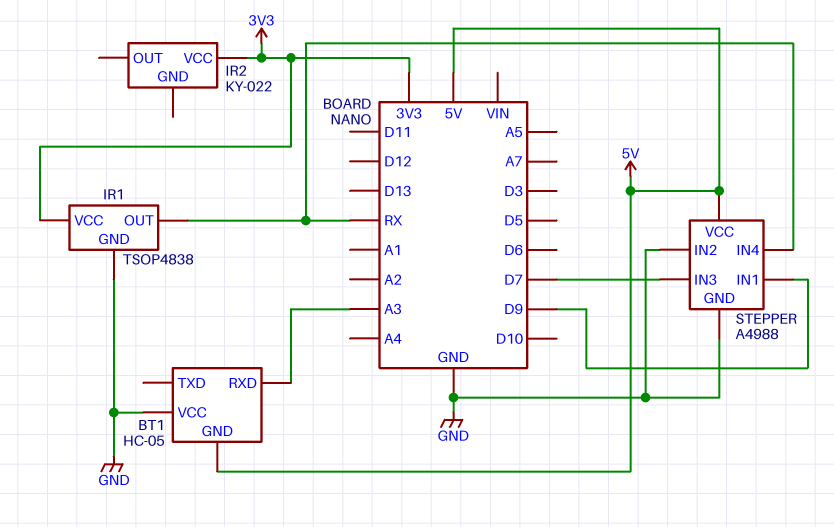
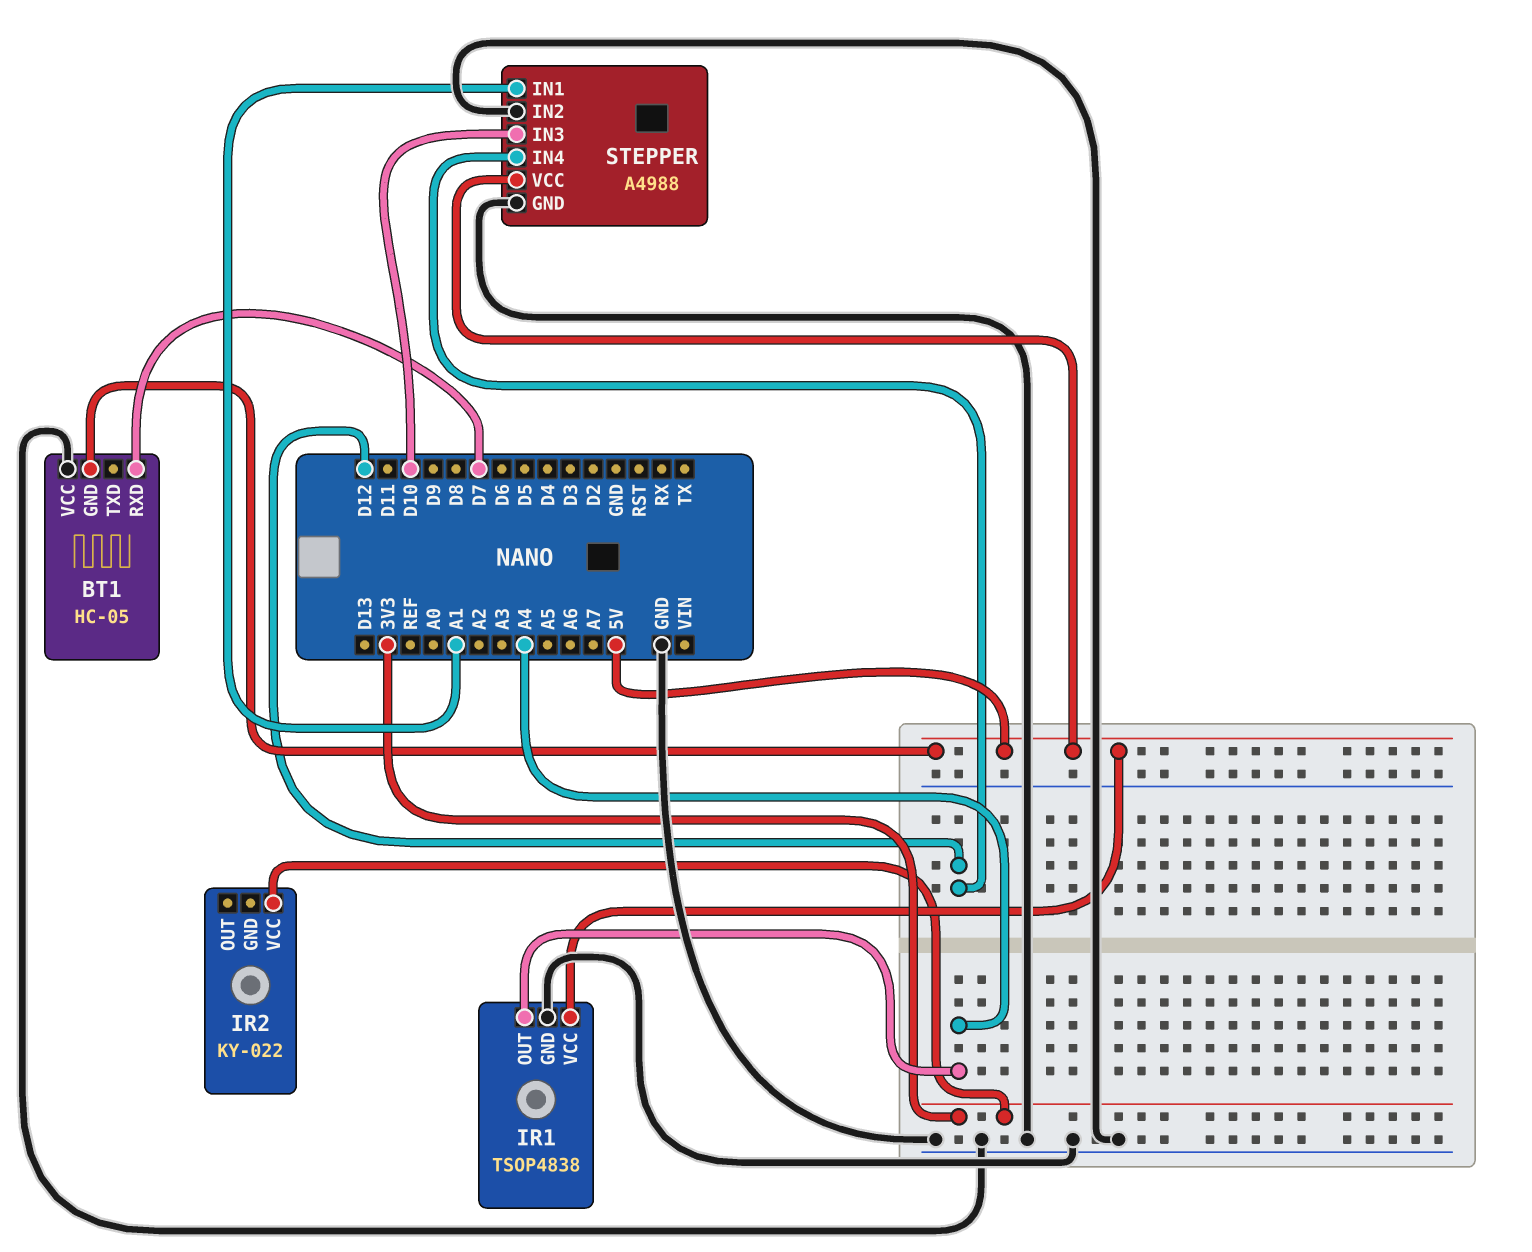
BT1 pin RXD: A3 -> D7
IR1 pin OUT: RX -> A4
IR1 pin VCC: 3V3 -> 5V
STEPPER pin IN1: D9 -> A1
STEPPER pin IN3: D7 -> D10
STEPPER pin IN4: RX -> D12

